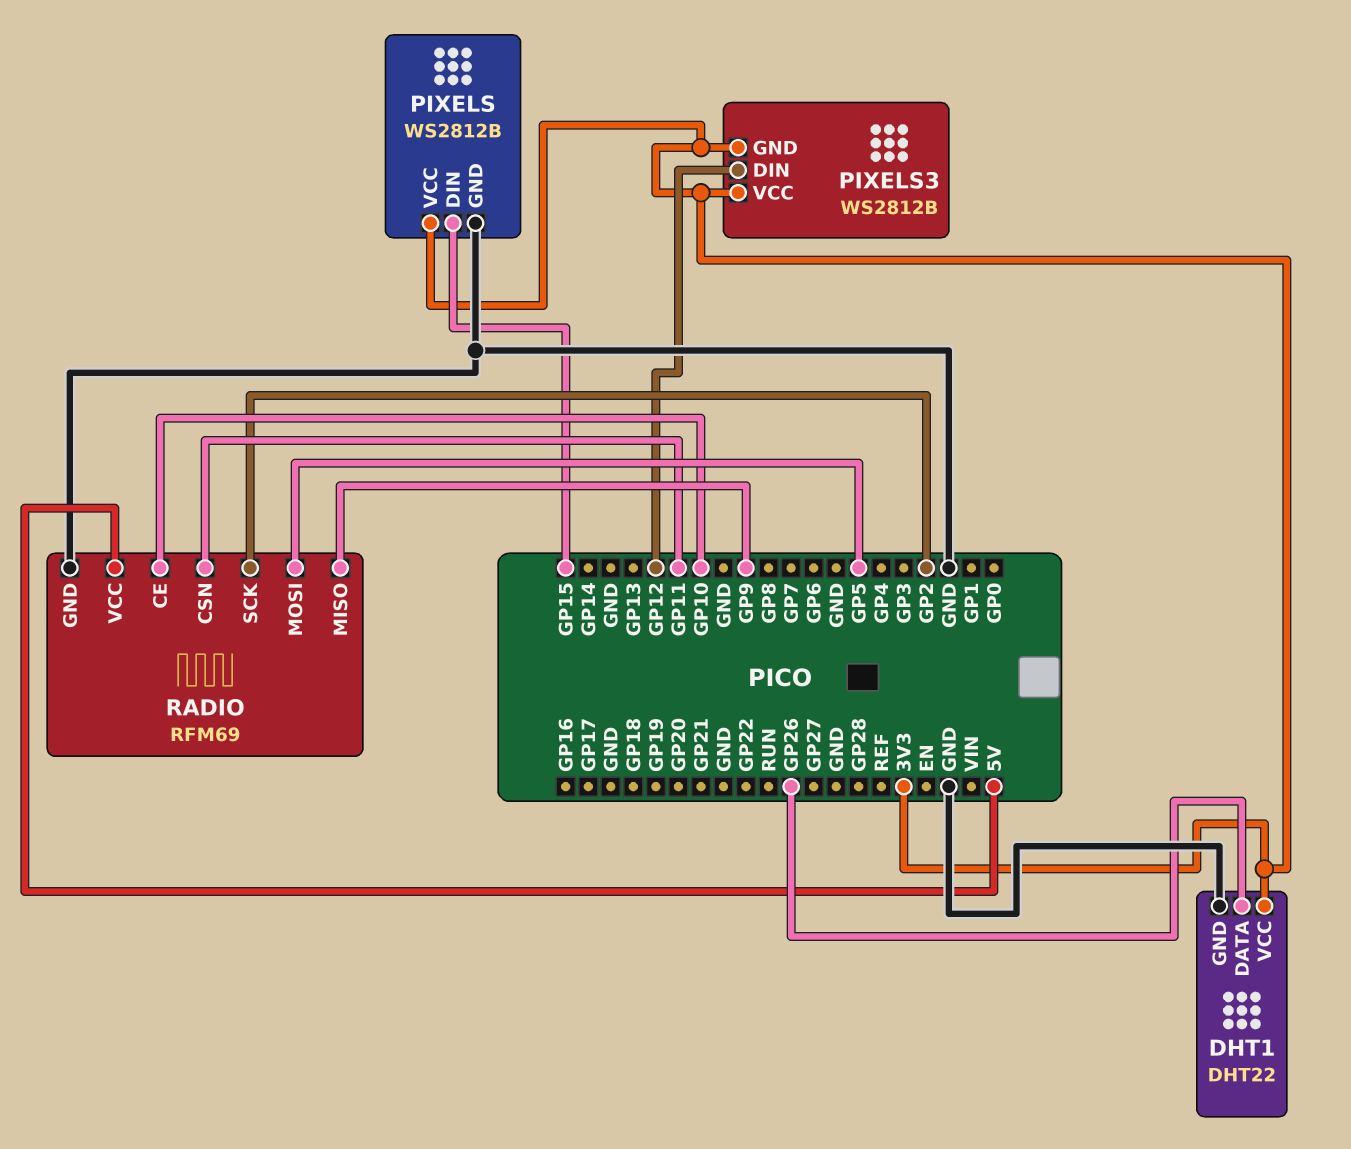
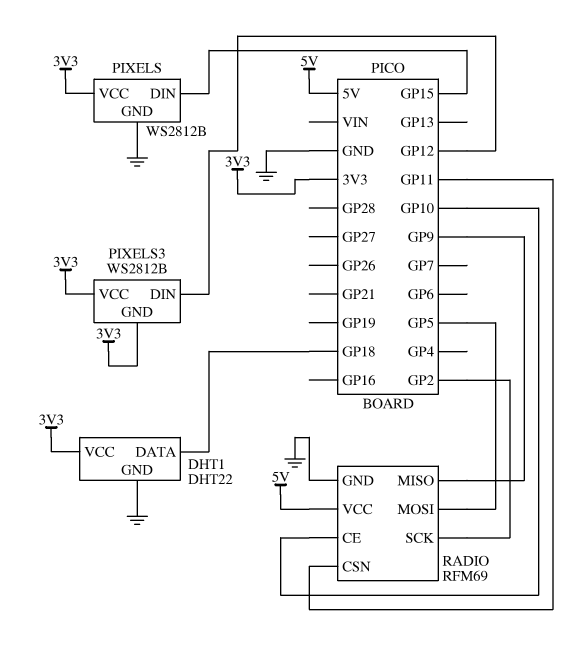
DHT1 pin DATA: GP26 -> GP18

